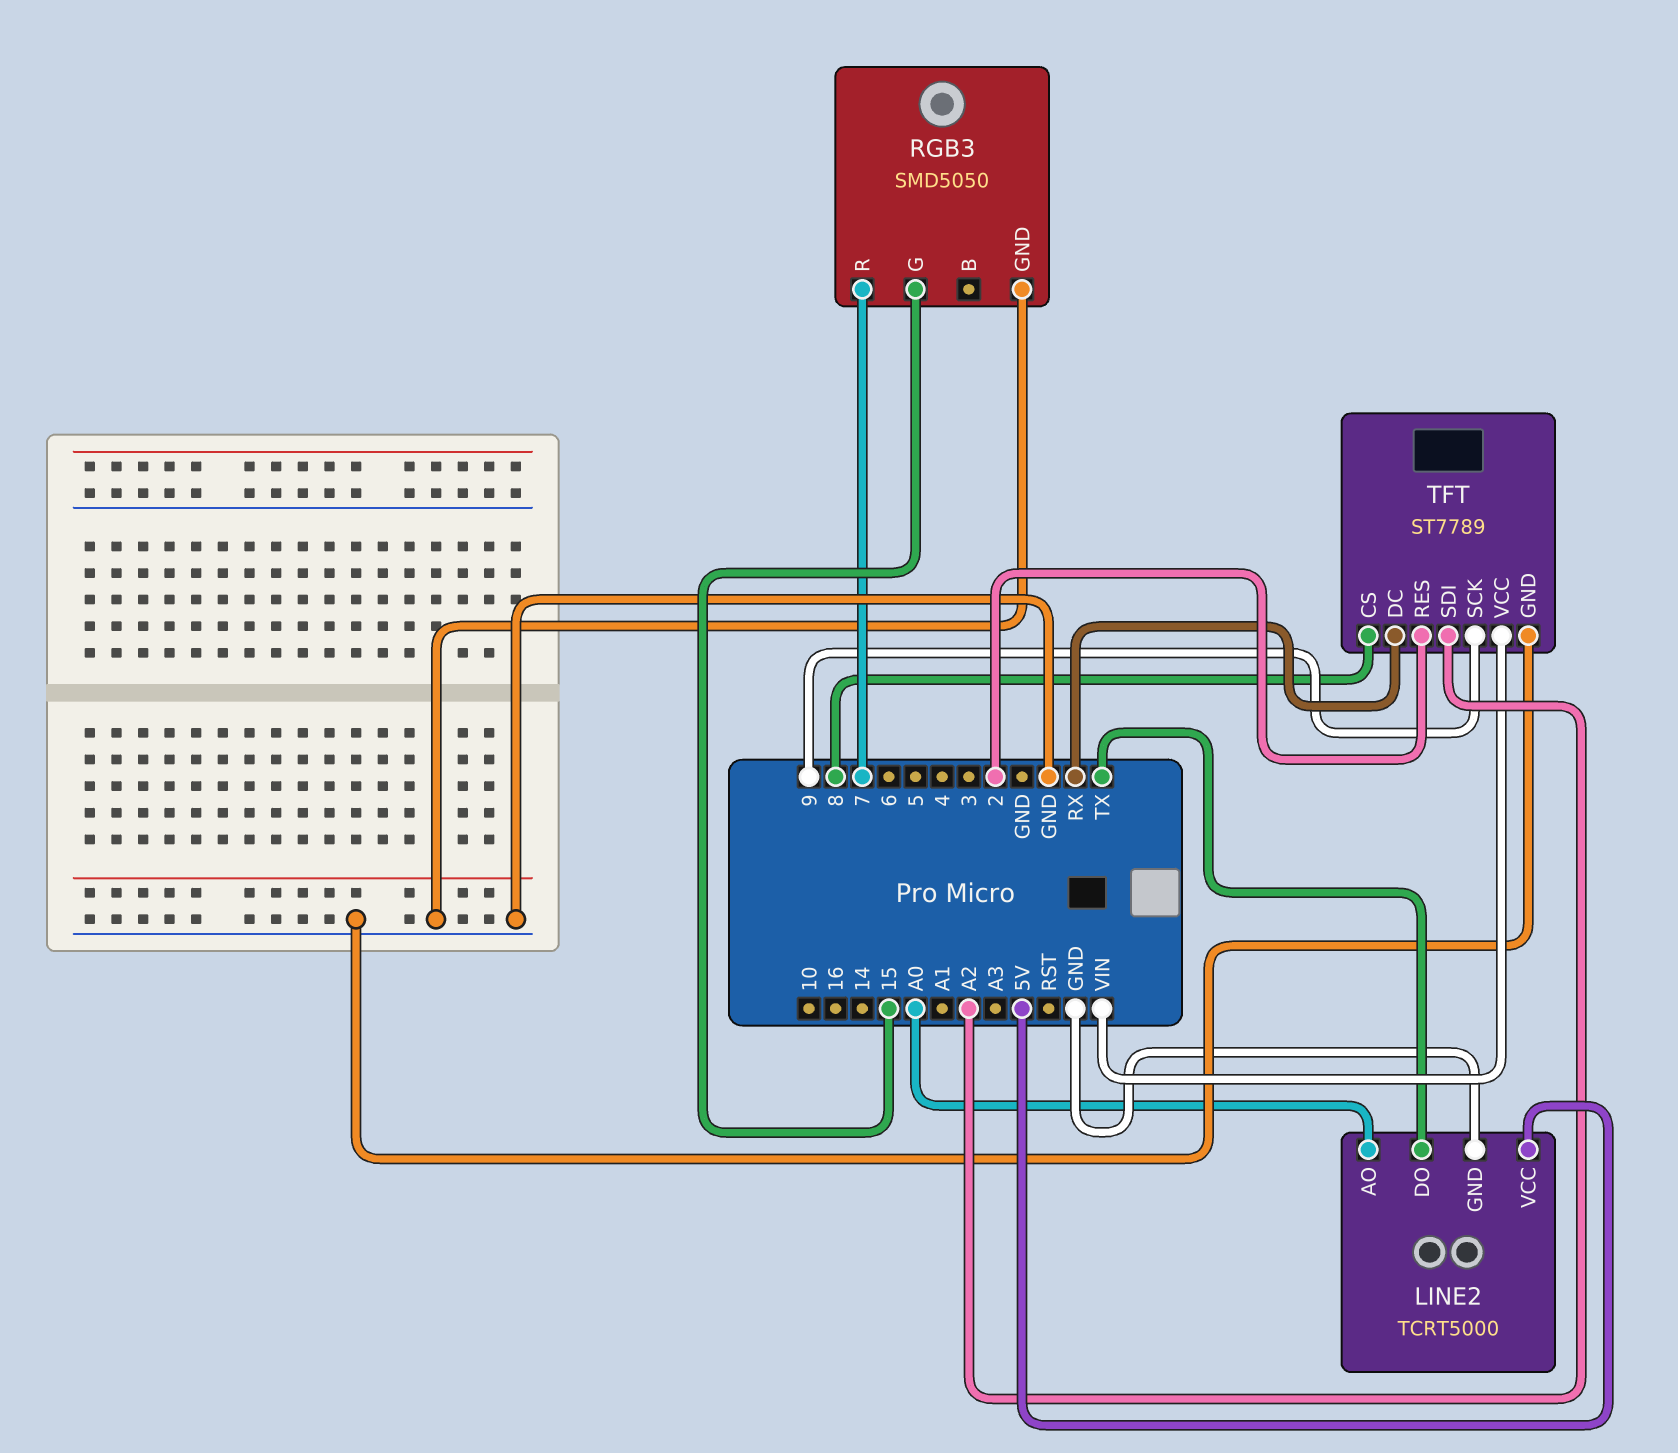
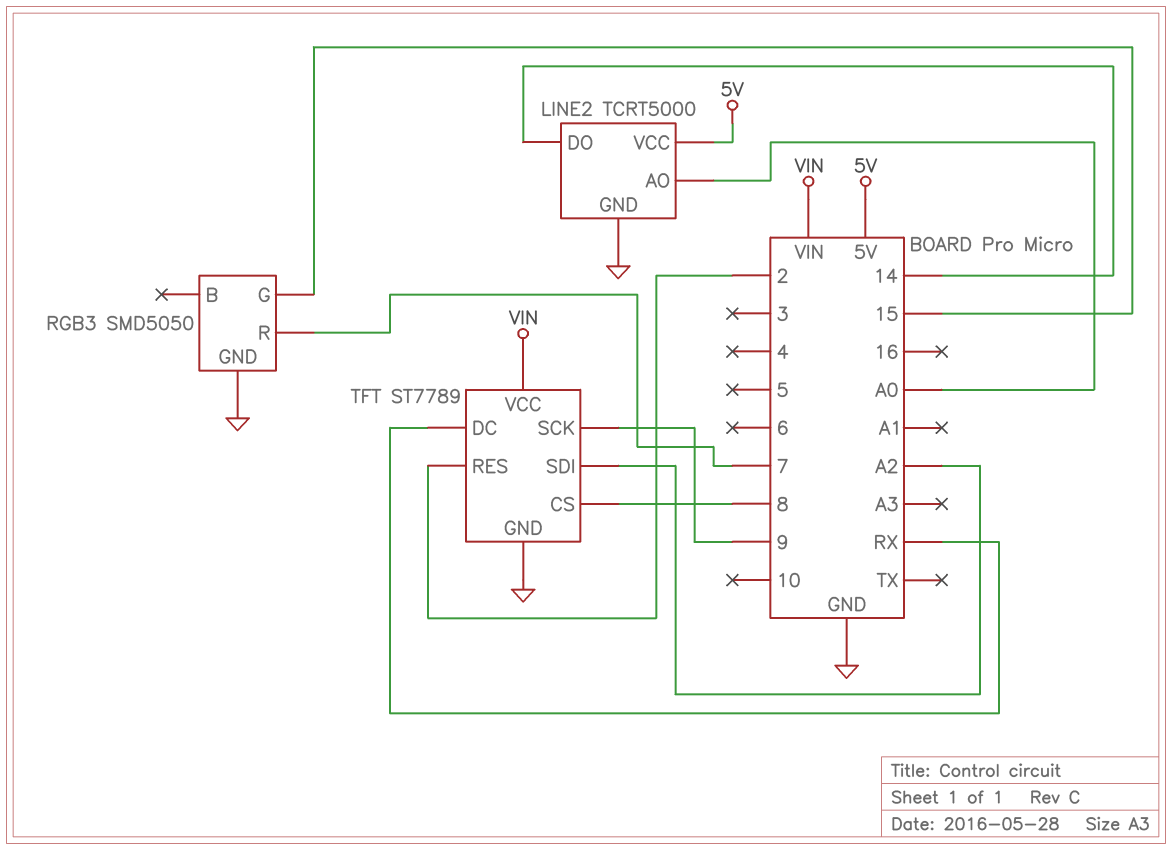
LINE2 pin DO: TX -> 14

